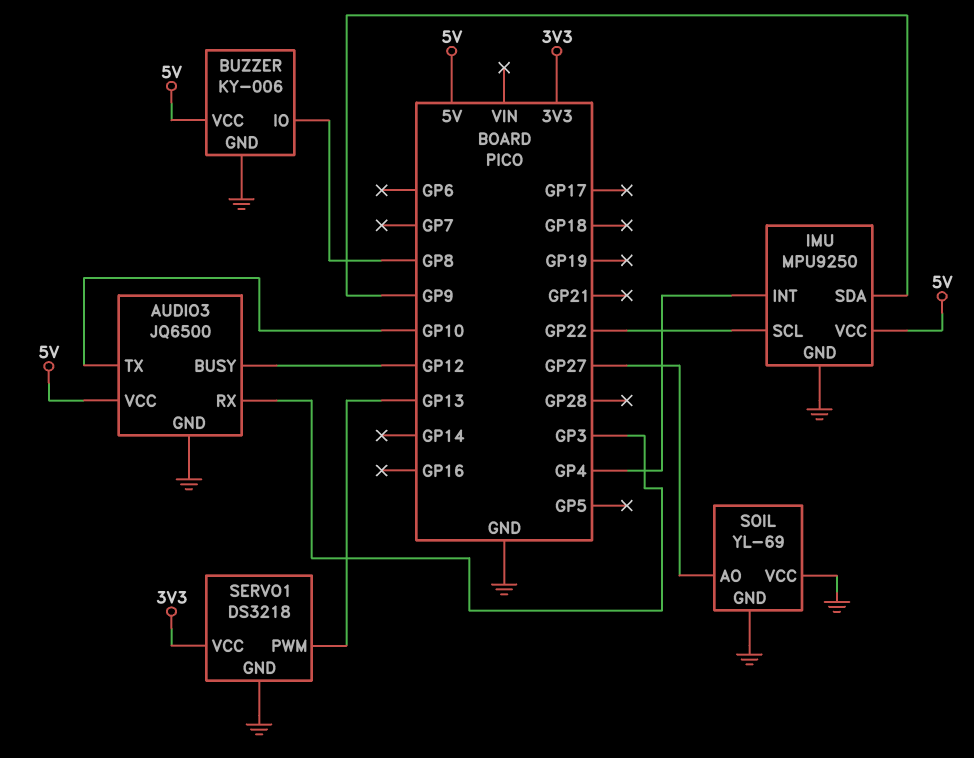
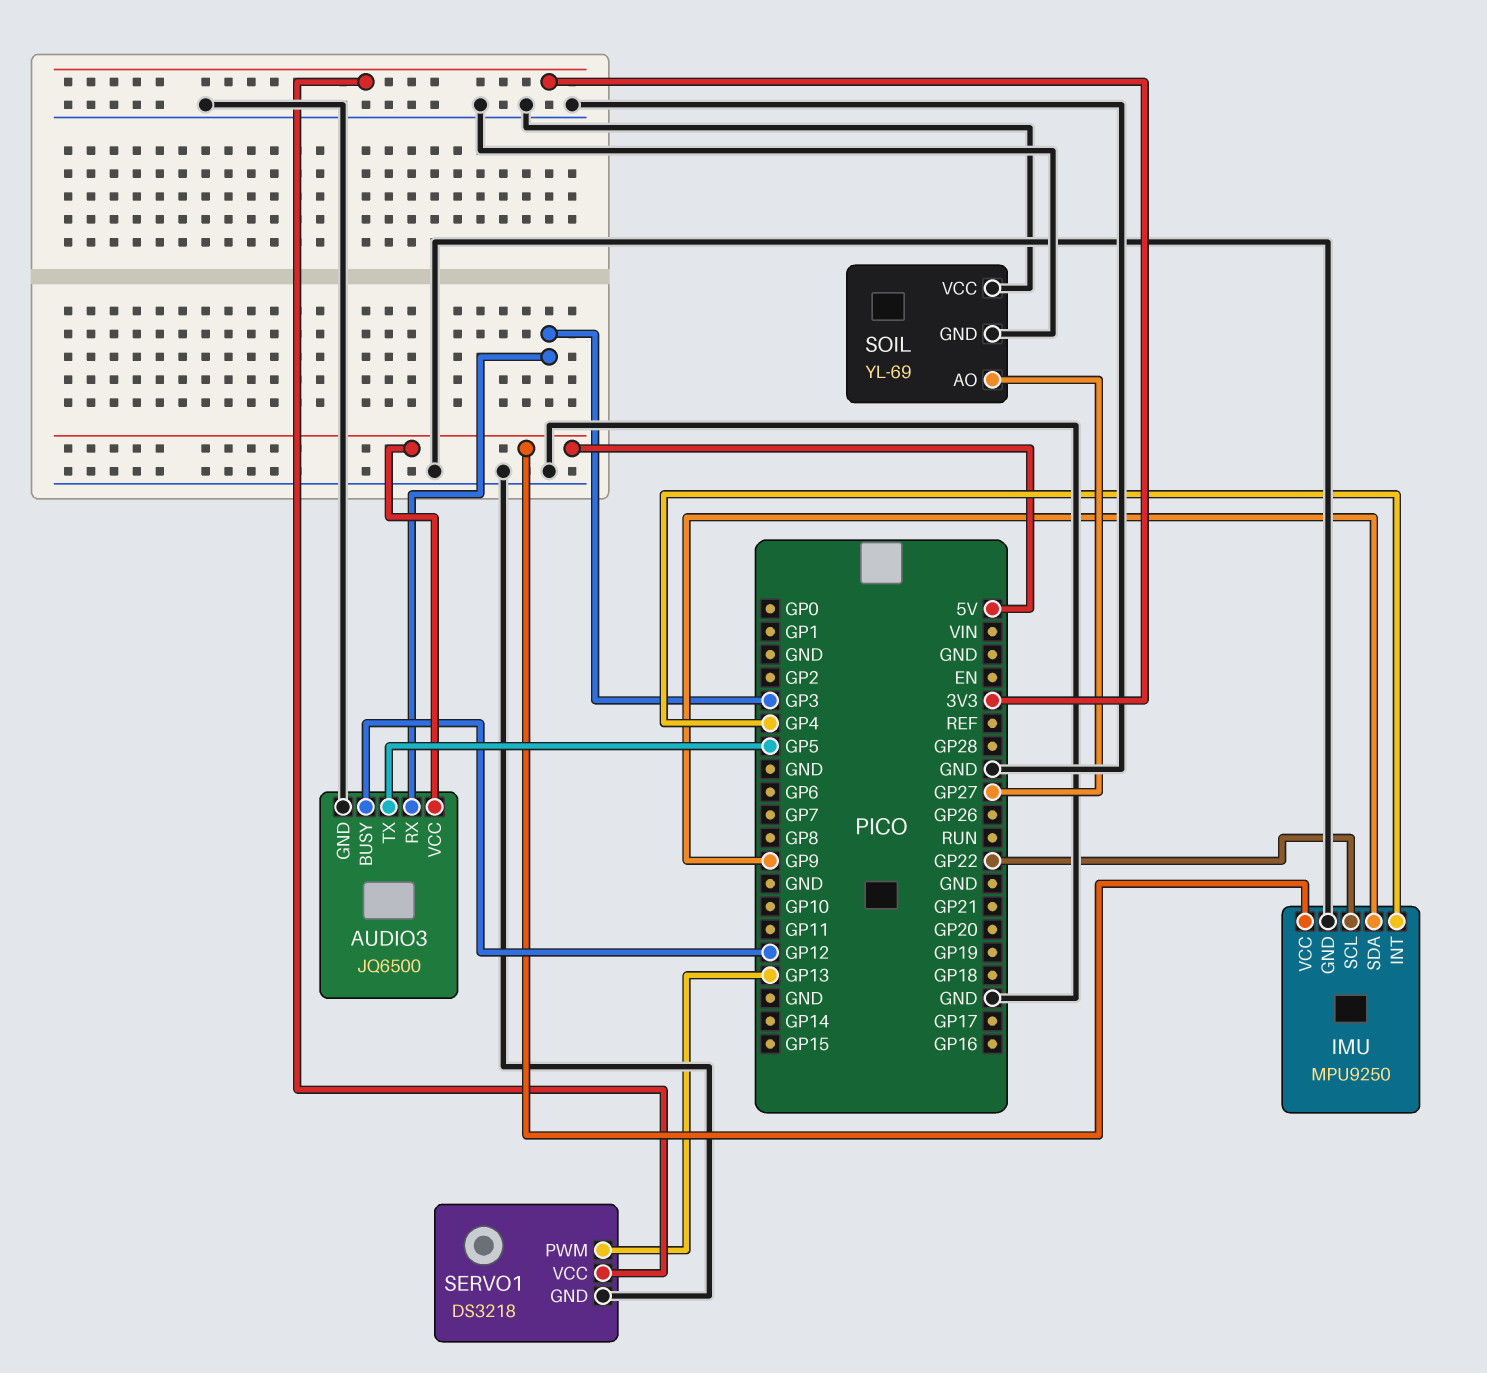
AUDIO3 pin TX: GP10 -> GP5
BUZZER: KY-006 -> none
BUZZER pin GND: GND -> none
BUZZER pin IO: GP8 -> none
BUZZER pin VCC: 5V -> none

